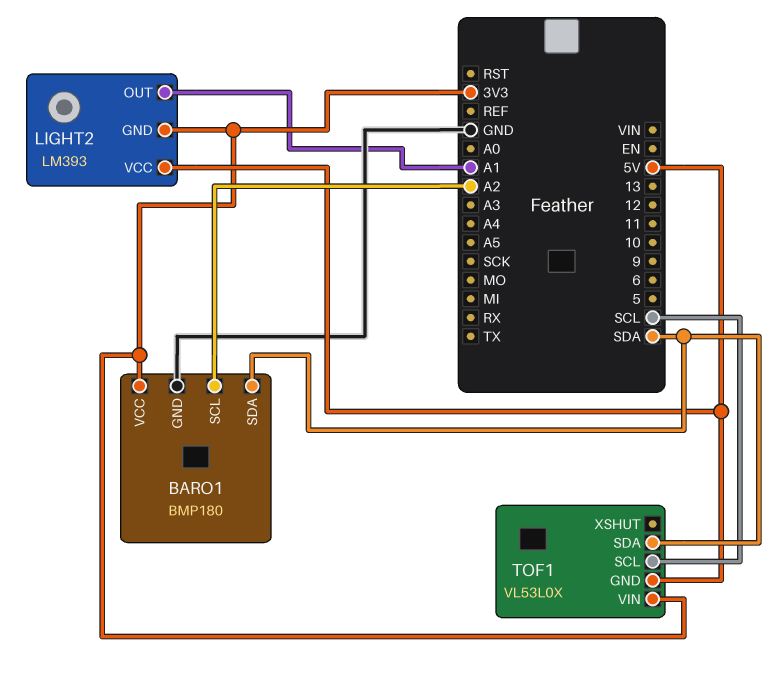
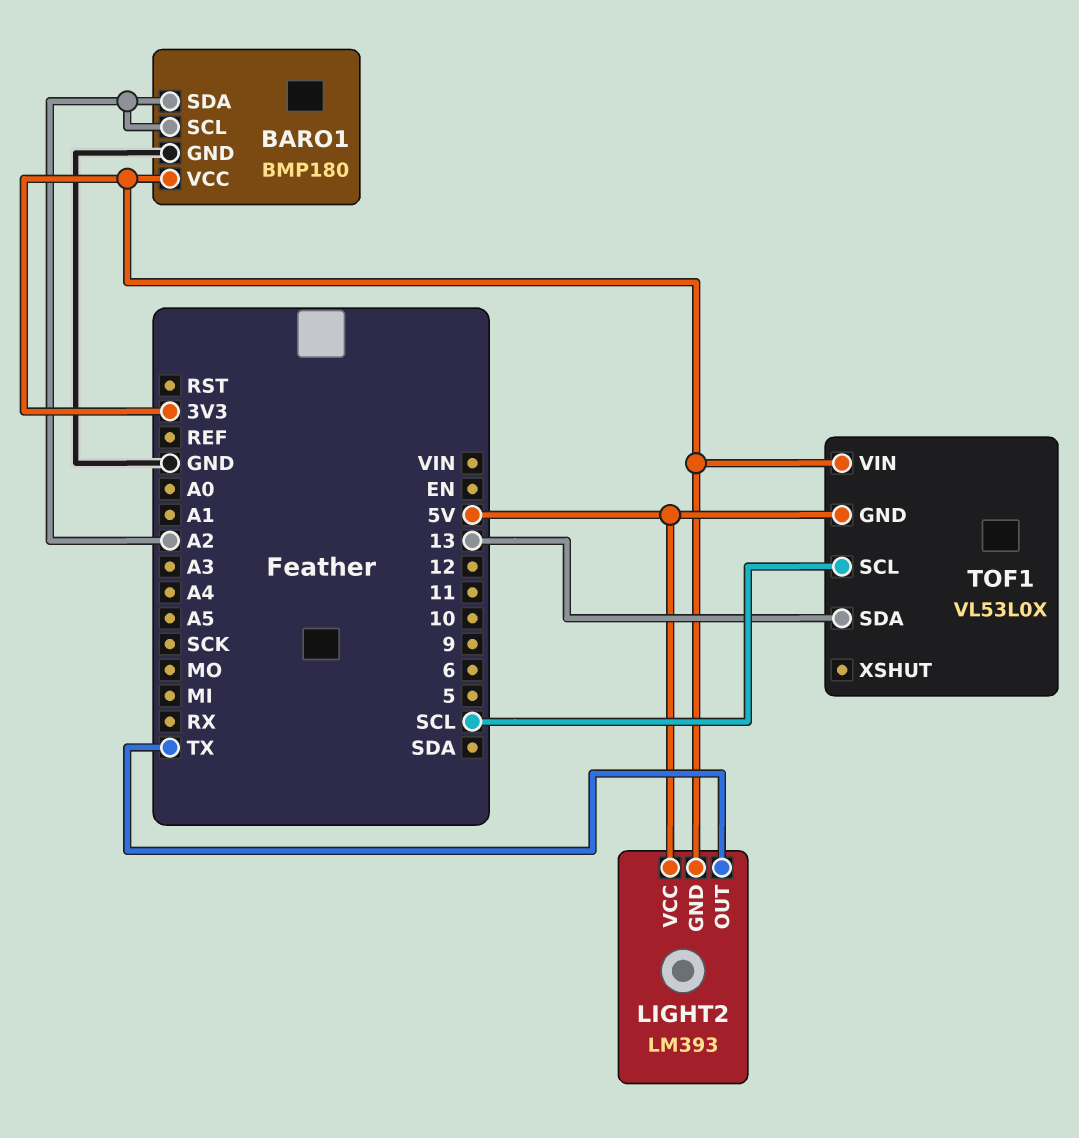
BARO1 pin SDA: SDA -> A2
LIGHT2 pin OUT: A1 -> TX
TOF1 pin SDA: SDA -> 13

